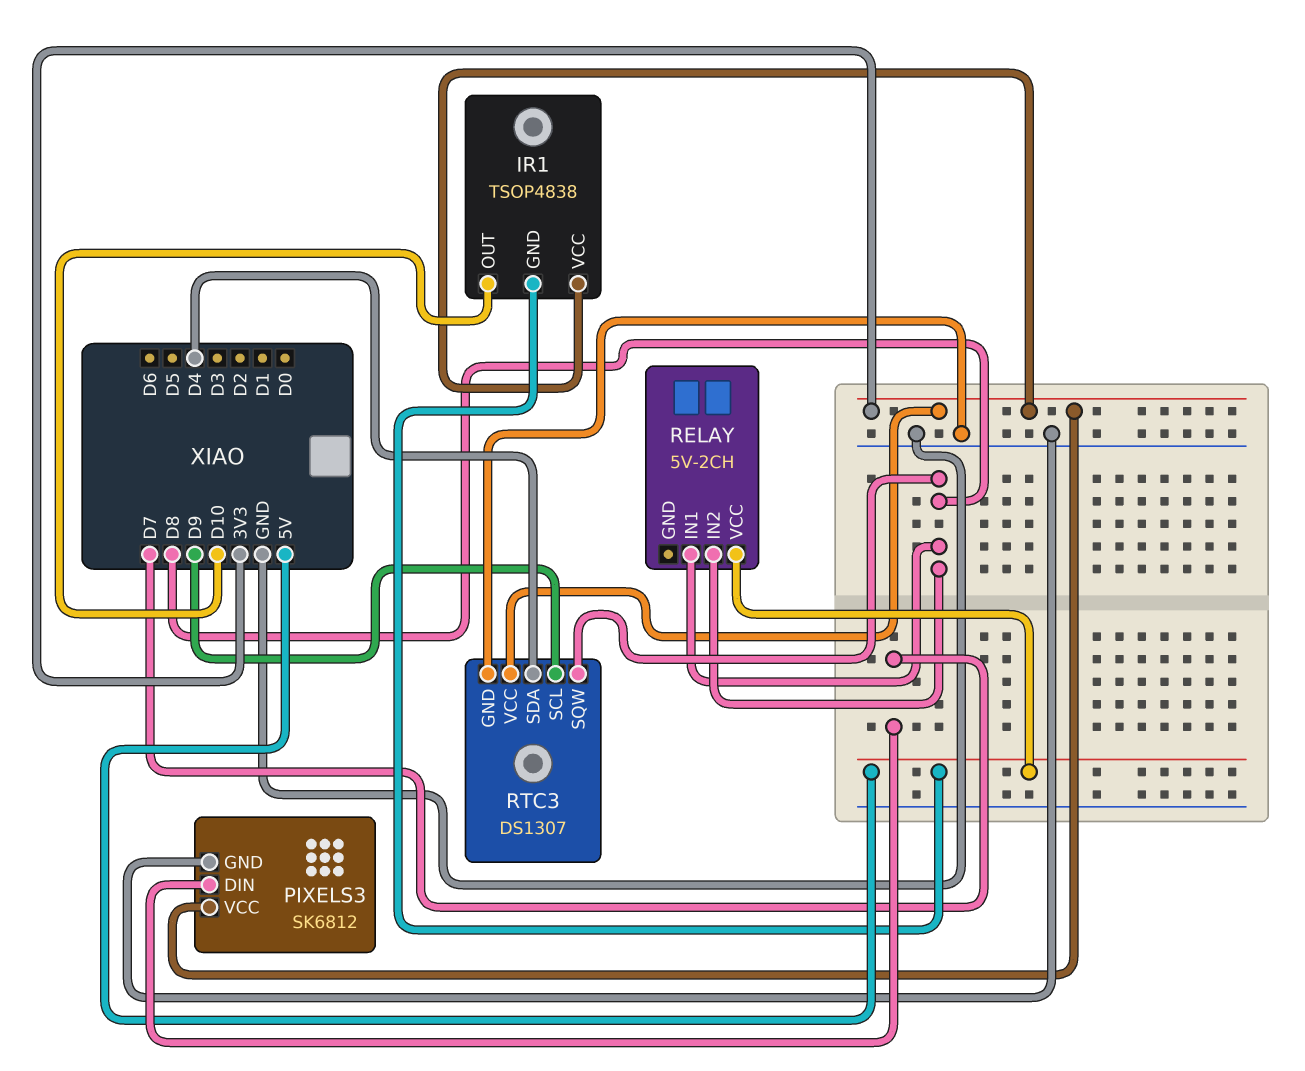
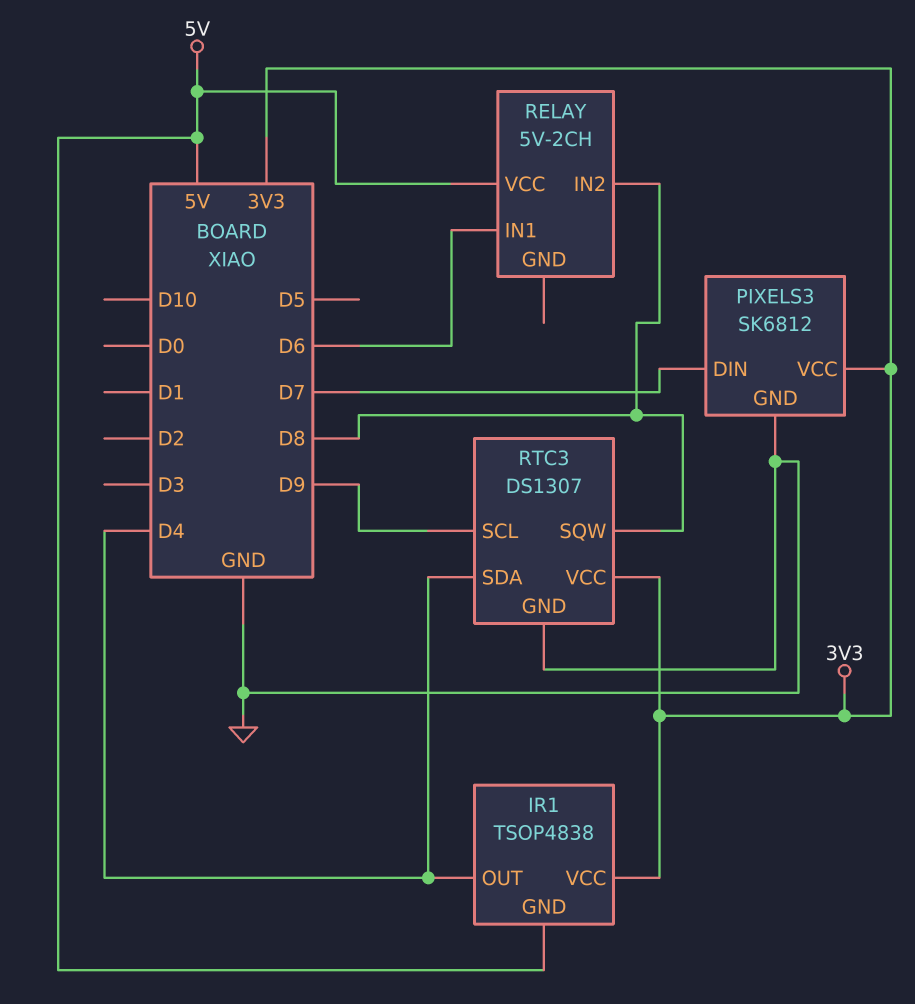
IR1 pin OUT: D10 -> D4
RELAY pin IN1: D8 -> D6

